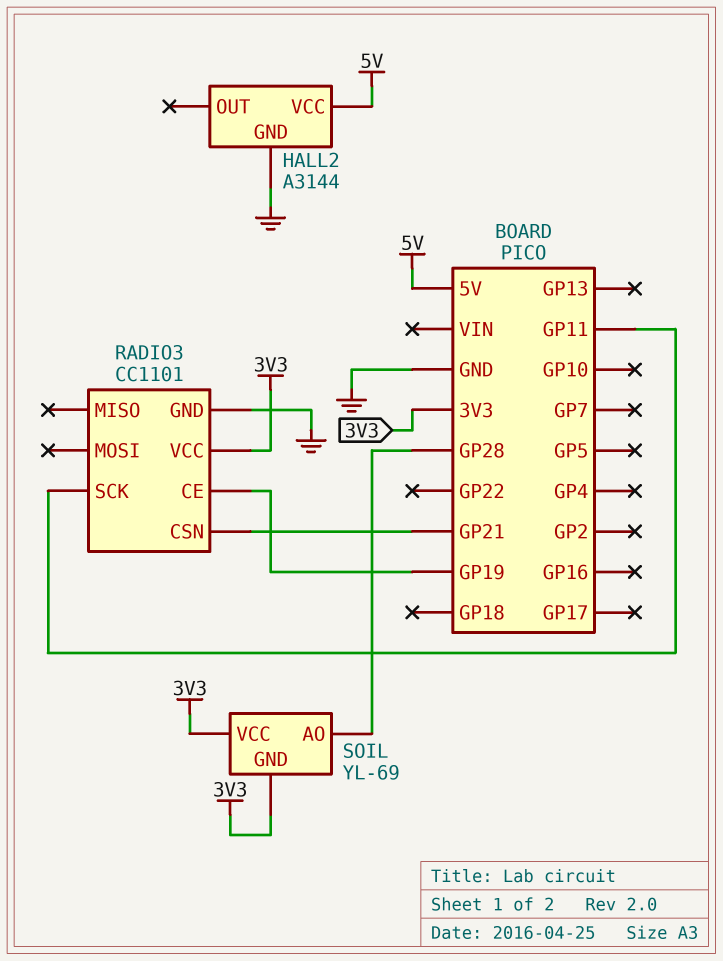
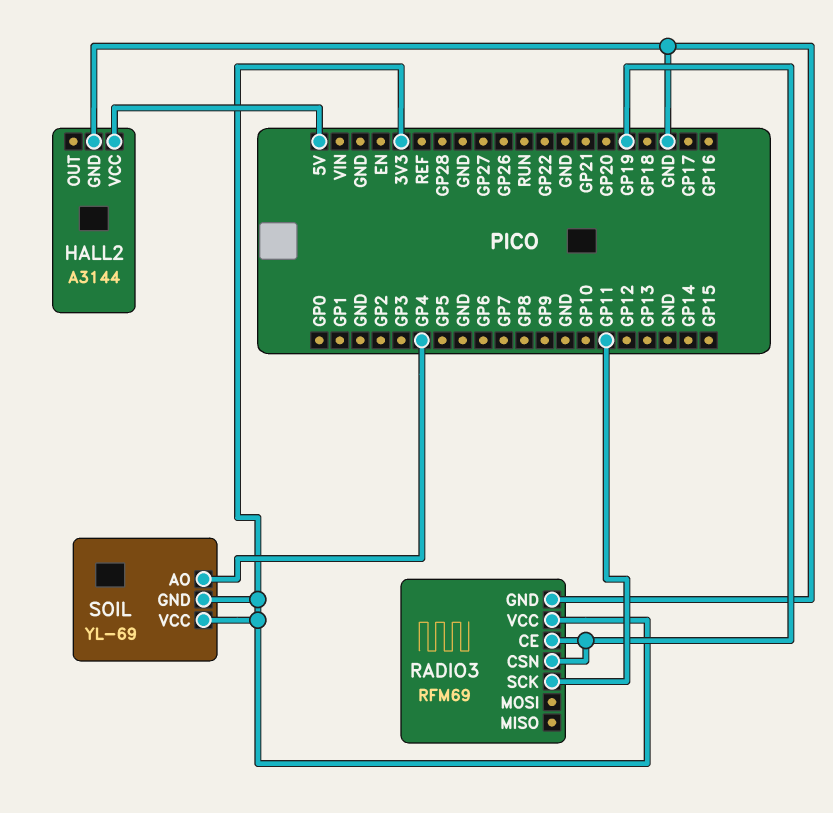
RADIO3: CC1101 -> RFM69
RADIO3 pin CSN: GP21 -> GP19
SOIL pin AO: GP28 -> GP4

